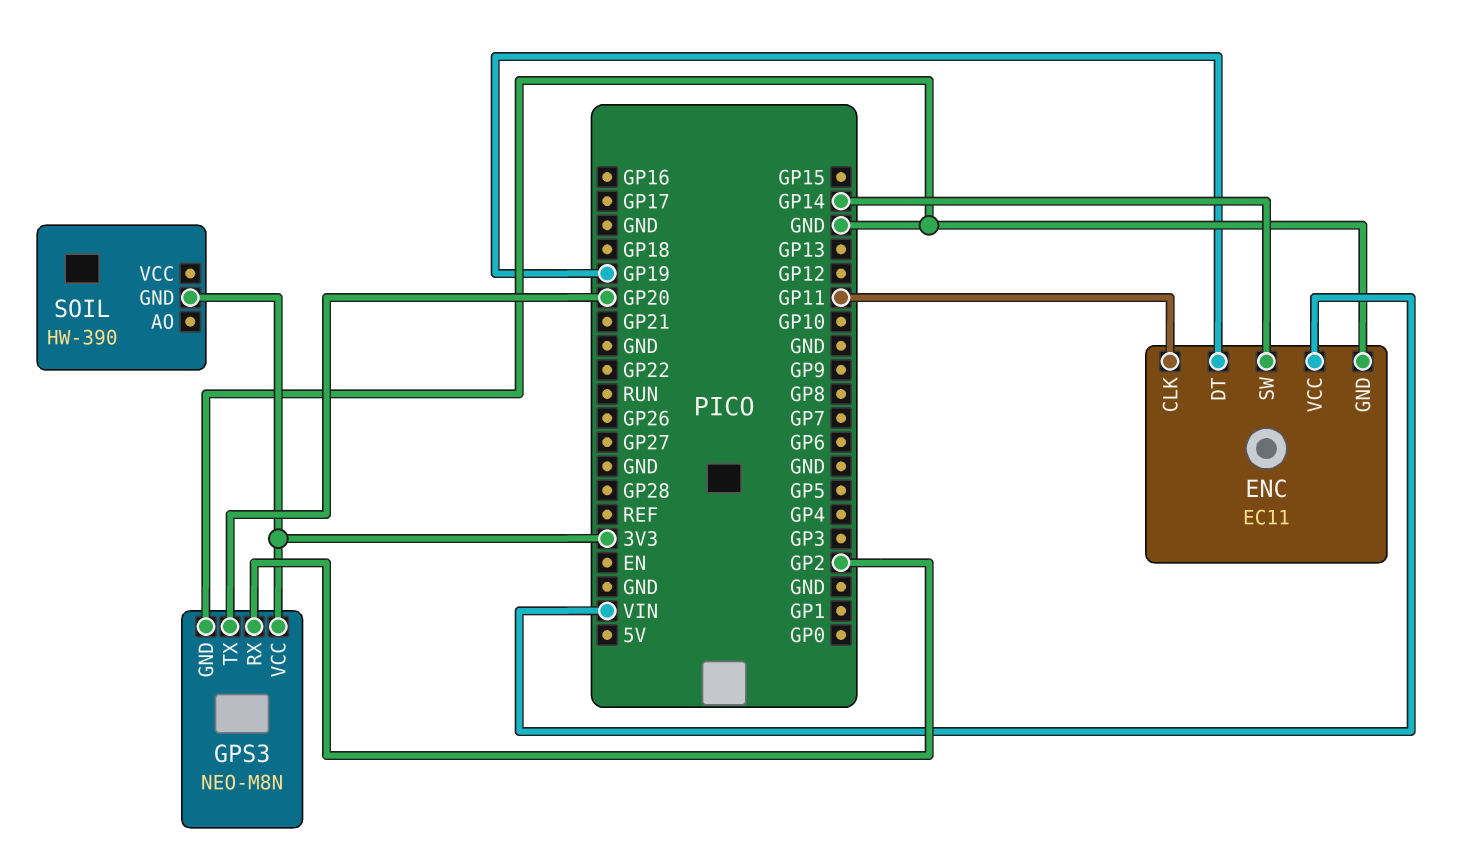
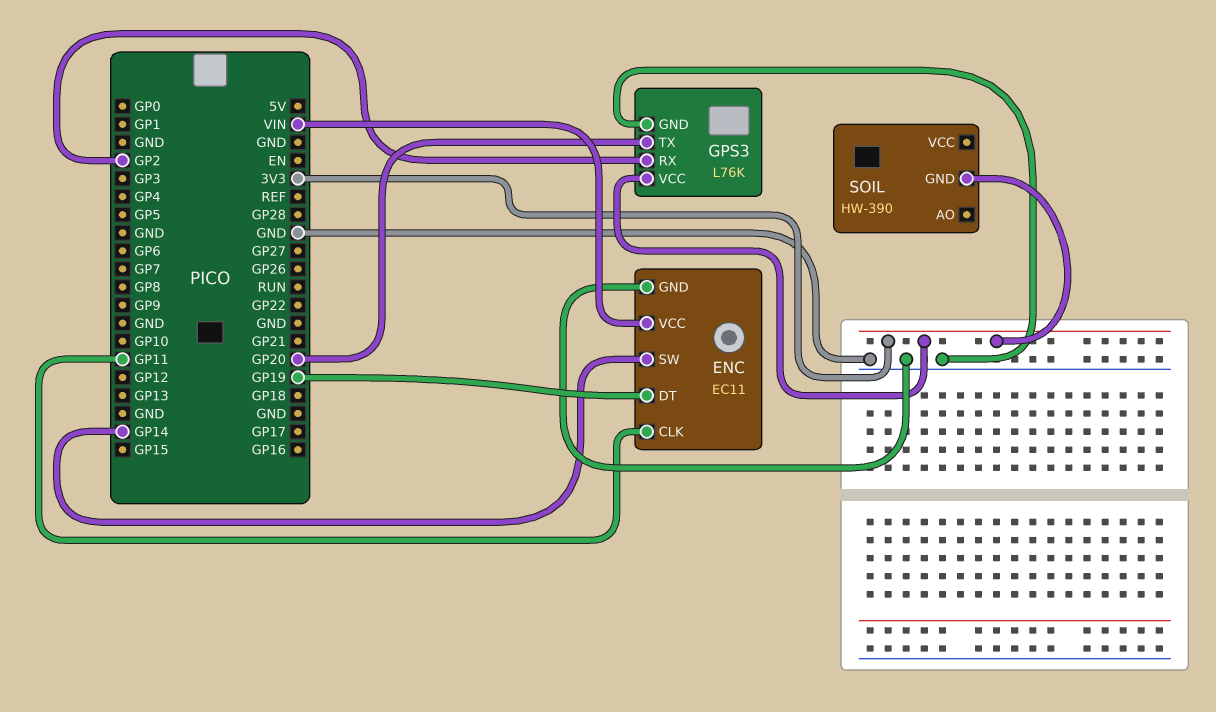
GPS3: NEO-M8N -> L76K

